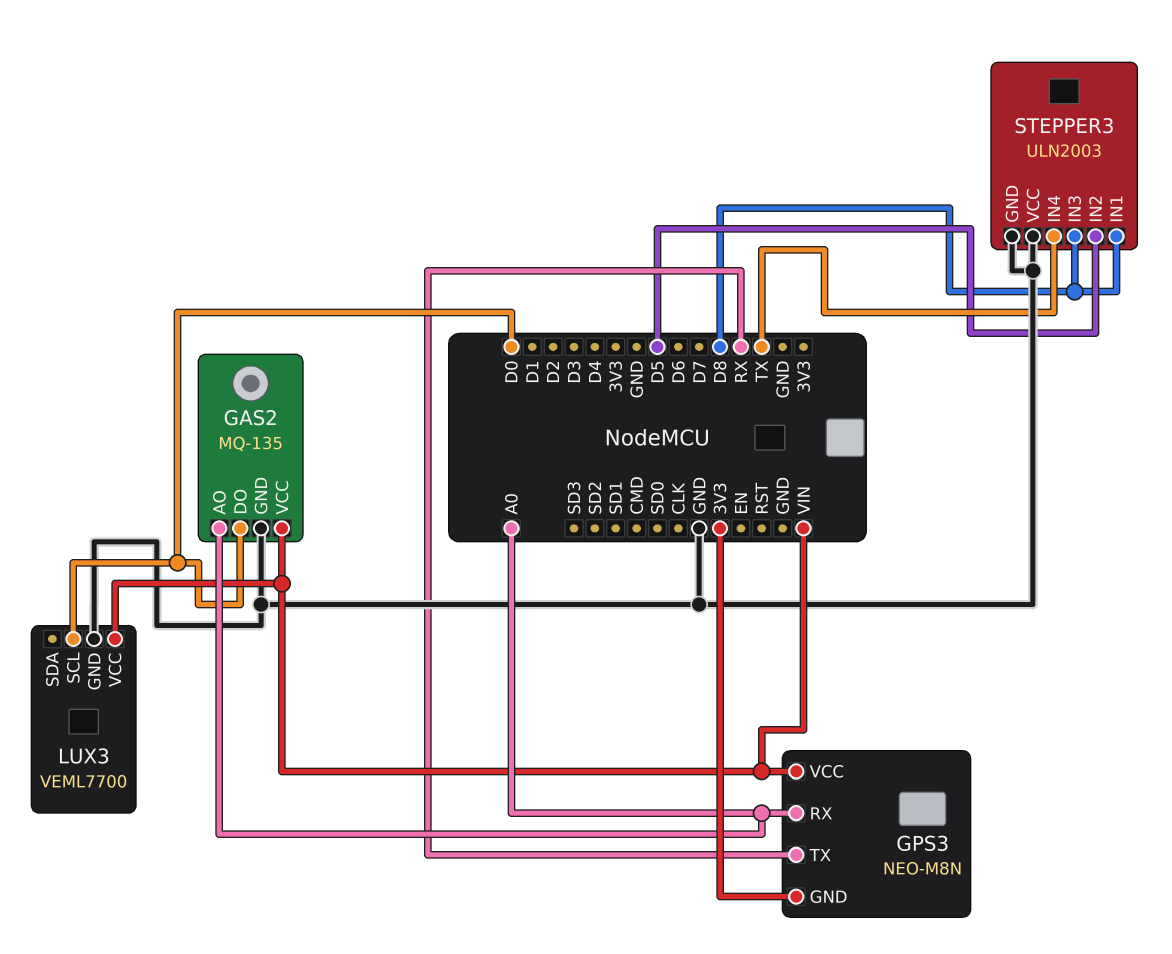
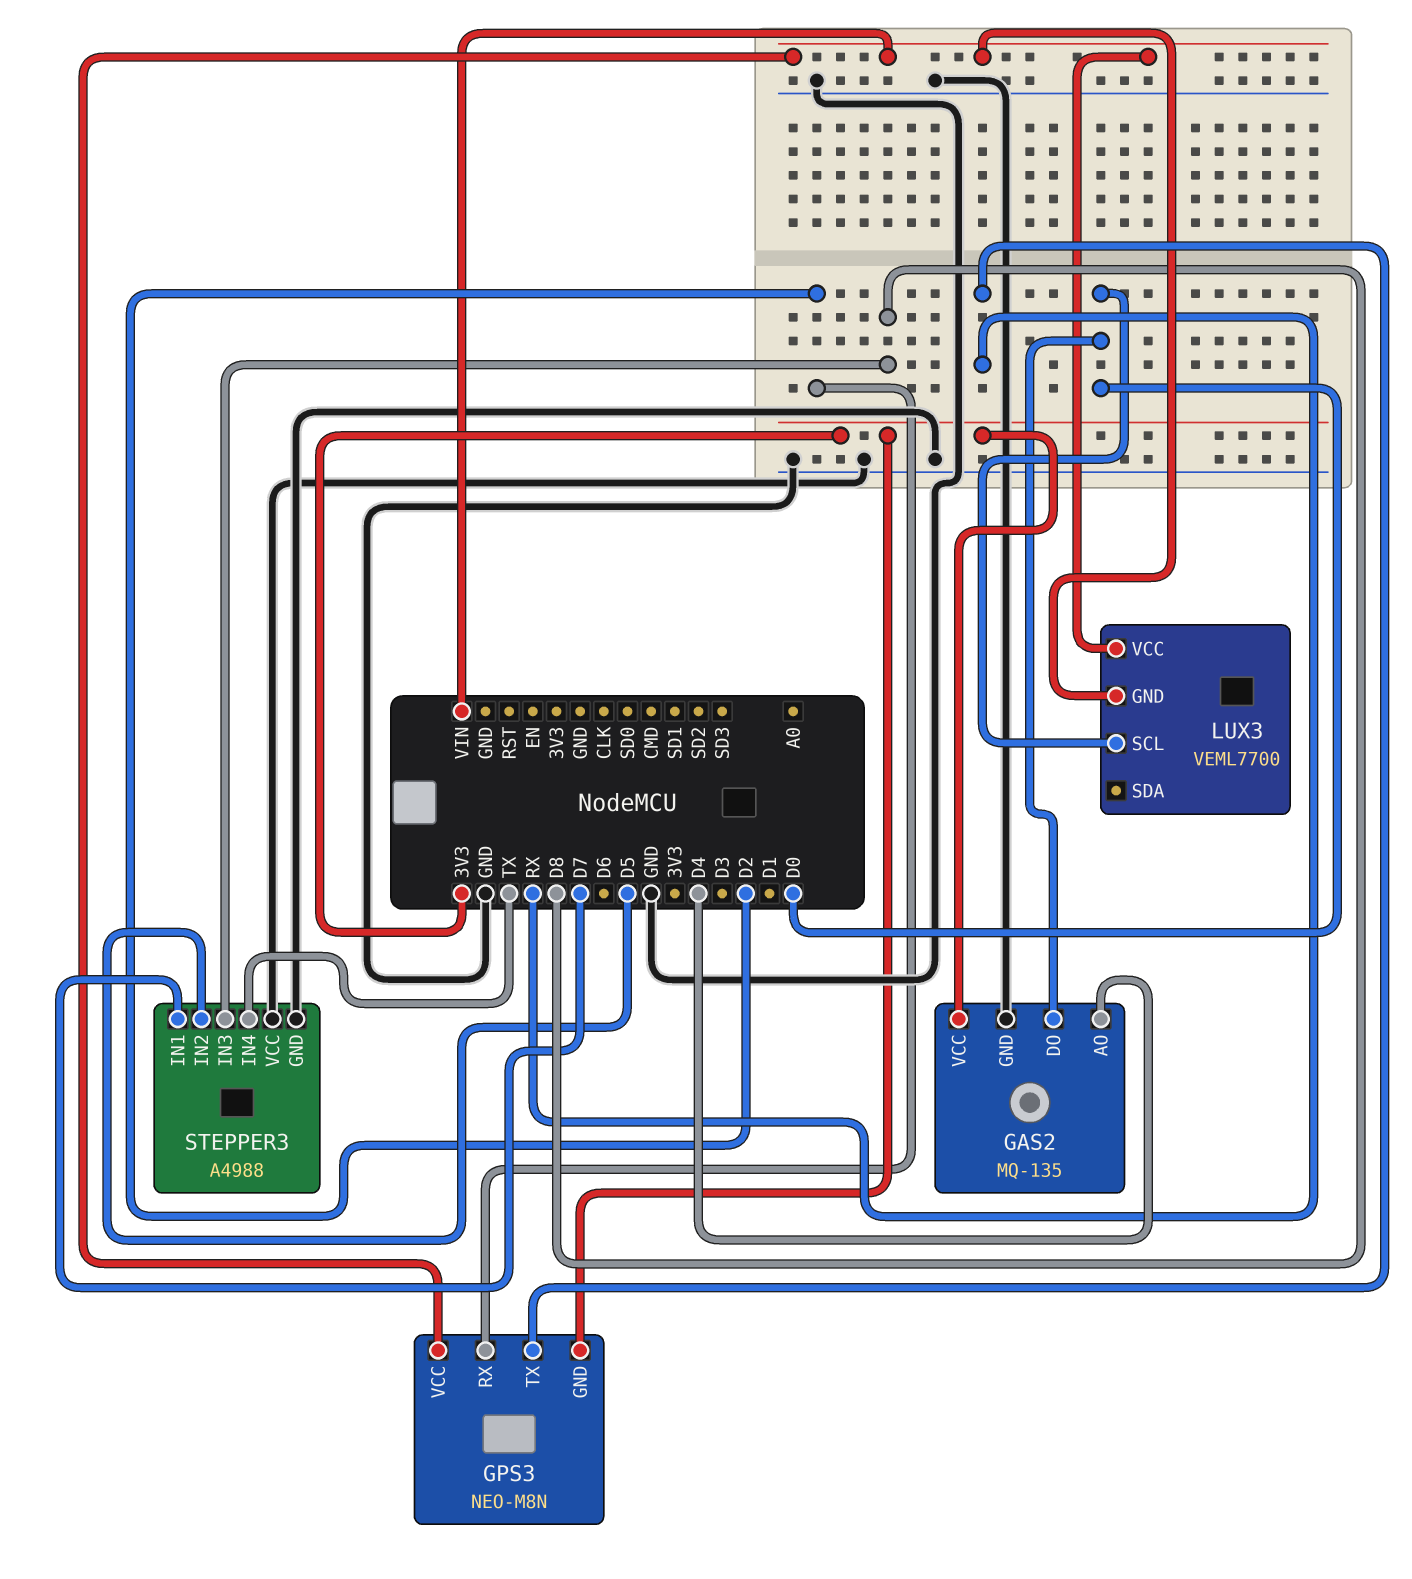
GAS2 pin AO: A0 -> D4
GAS2 pin VCC: VIN -> 3V3
GPS3 pin RX: A0 -> D2
LUX3 pin GND: GND -> VIN
STEPPER3: ULN2003 -> A4988
STEPPER3 pin IN1: D8 -> D7

